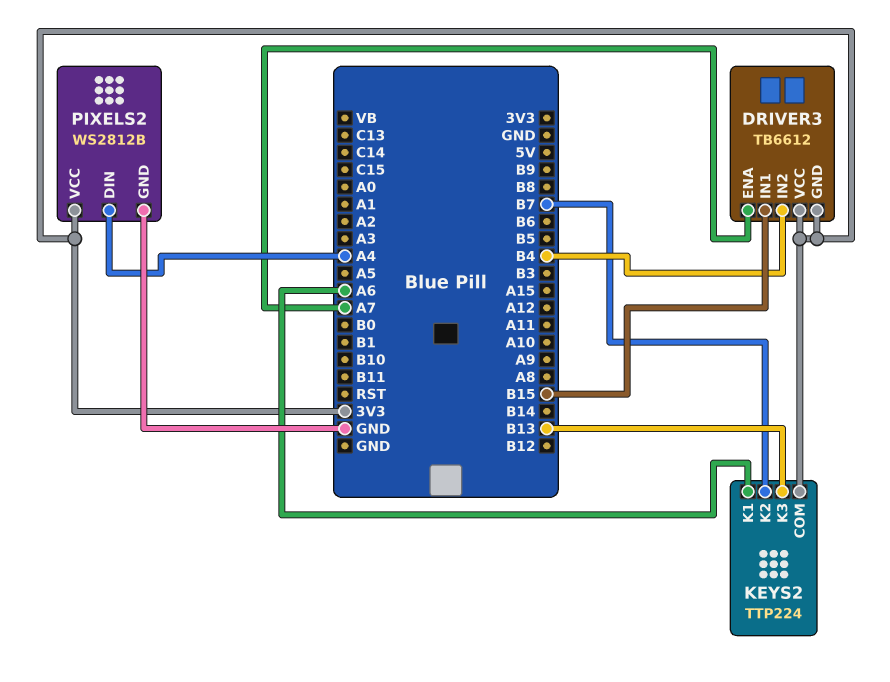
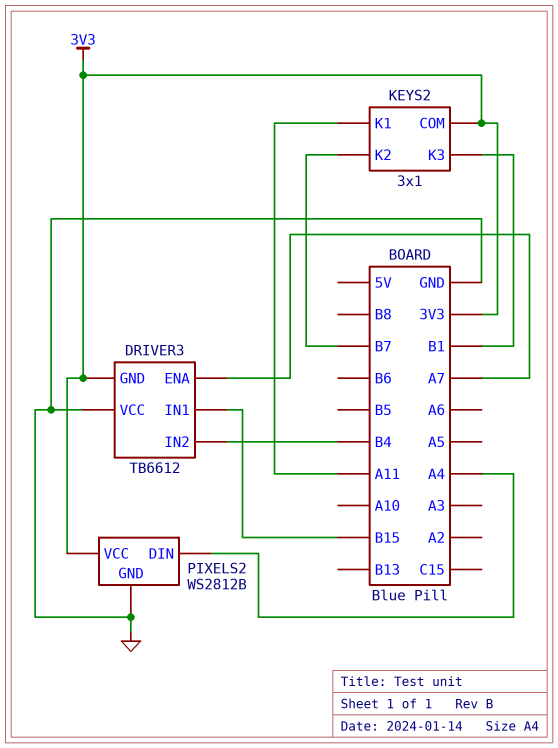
DRIVER3 pin VCC: 3V3 -> GND
KEYS2: TTP224 -> 3x1
KEYS2 pin K1: A6 -> A11
KEYS2 pin K3: B13 -> B1

